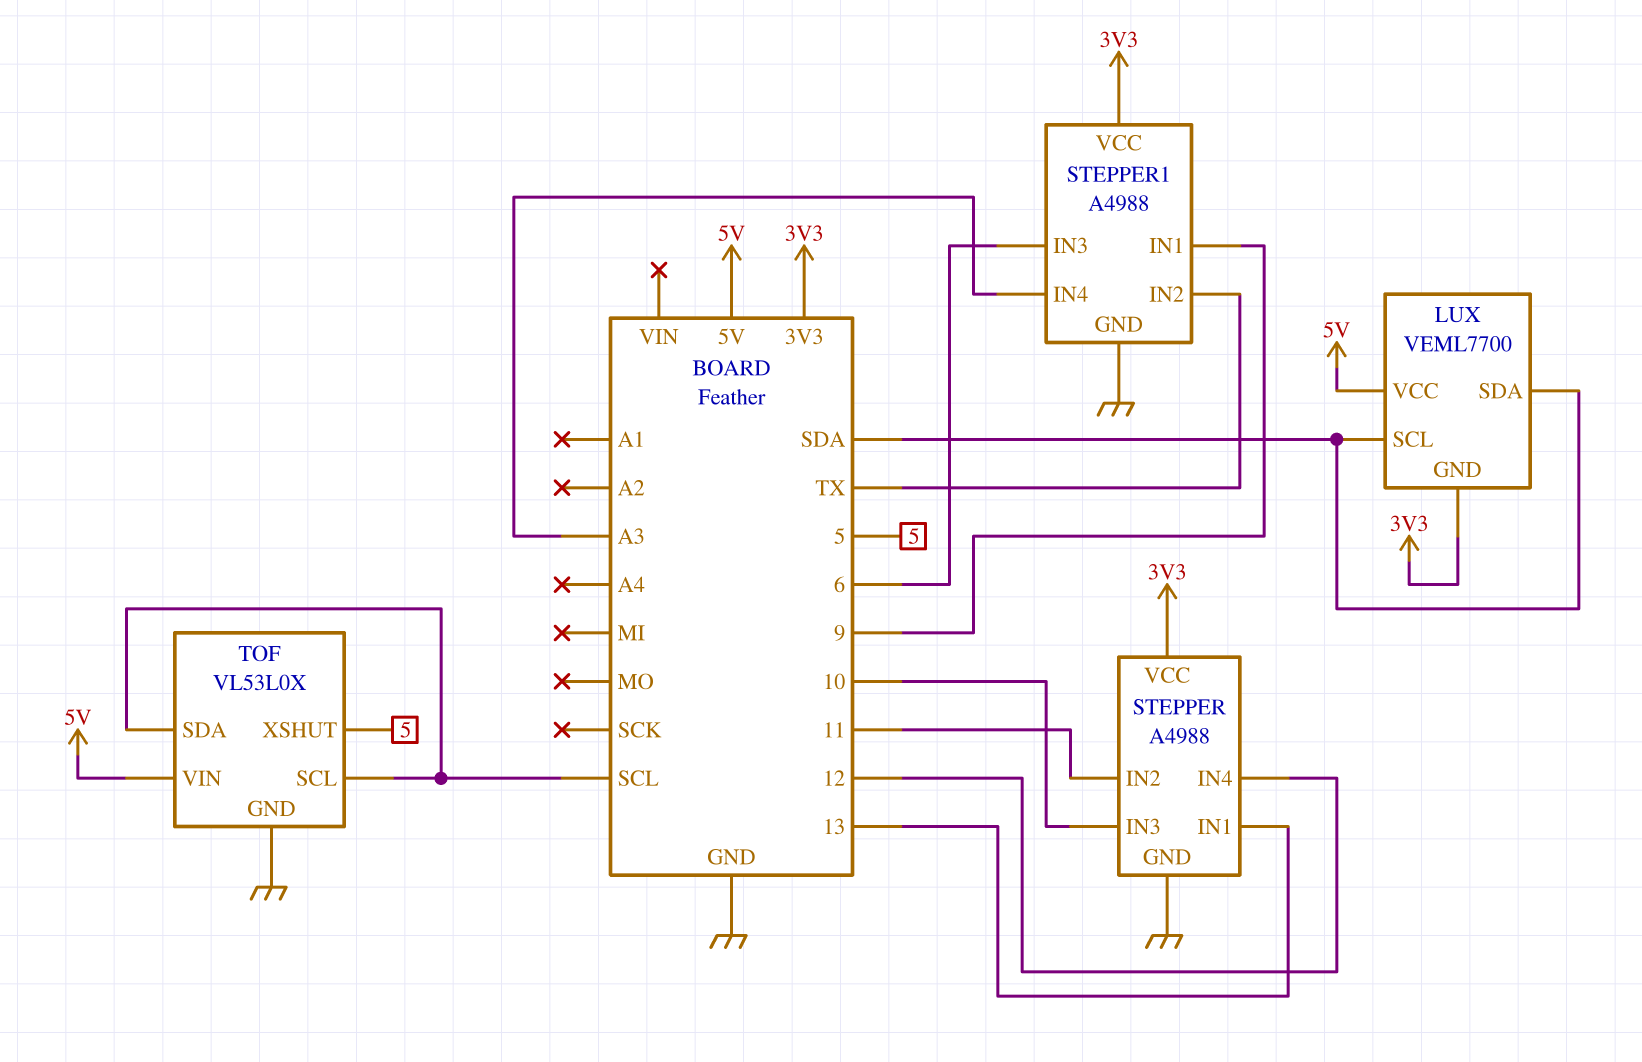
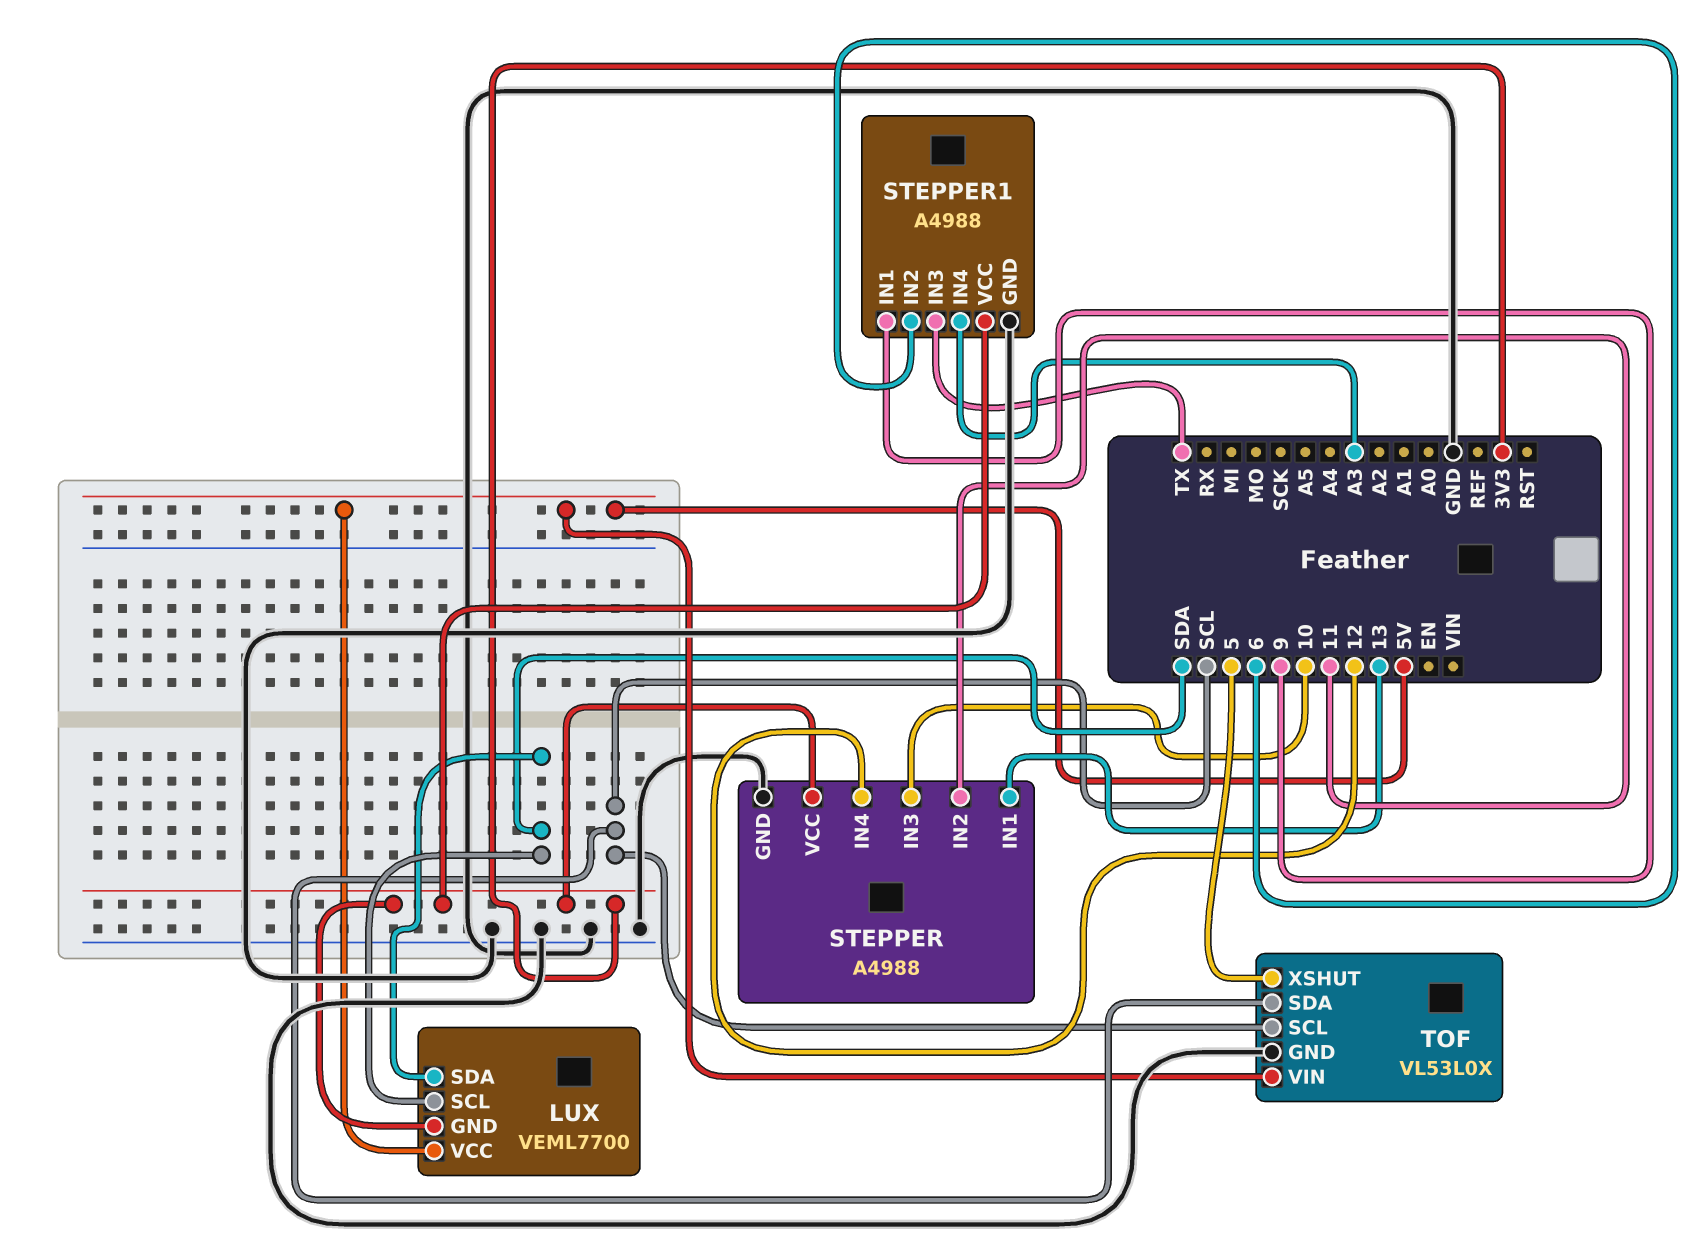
STEPPER1 pin IN2: TX -> 6
STEPPER1 pin IN3: 6 -> TX

